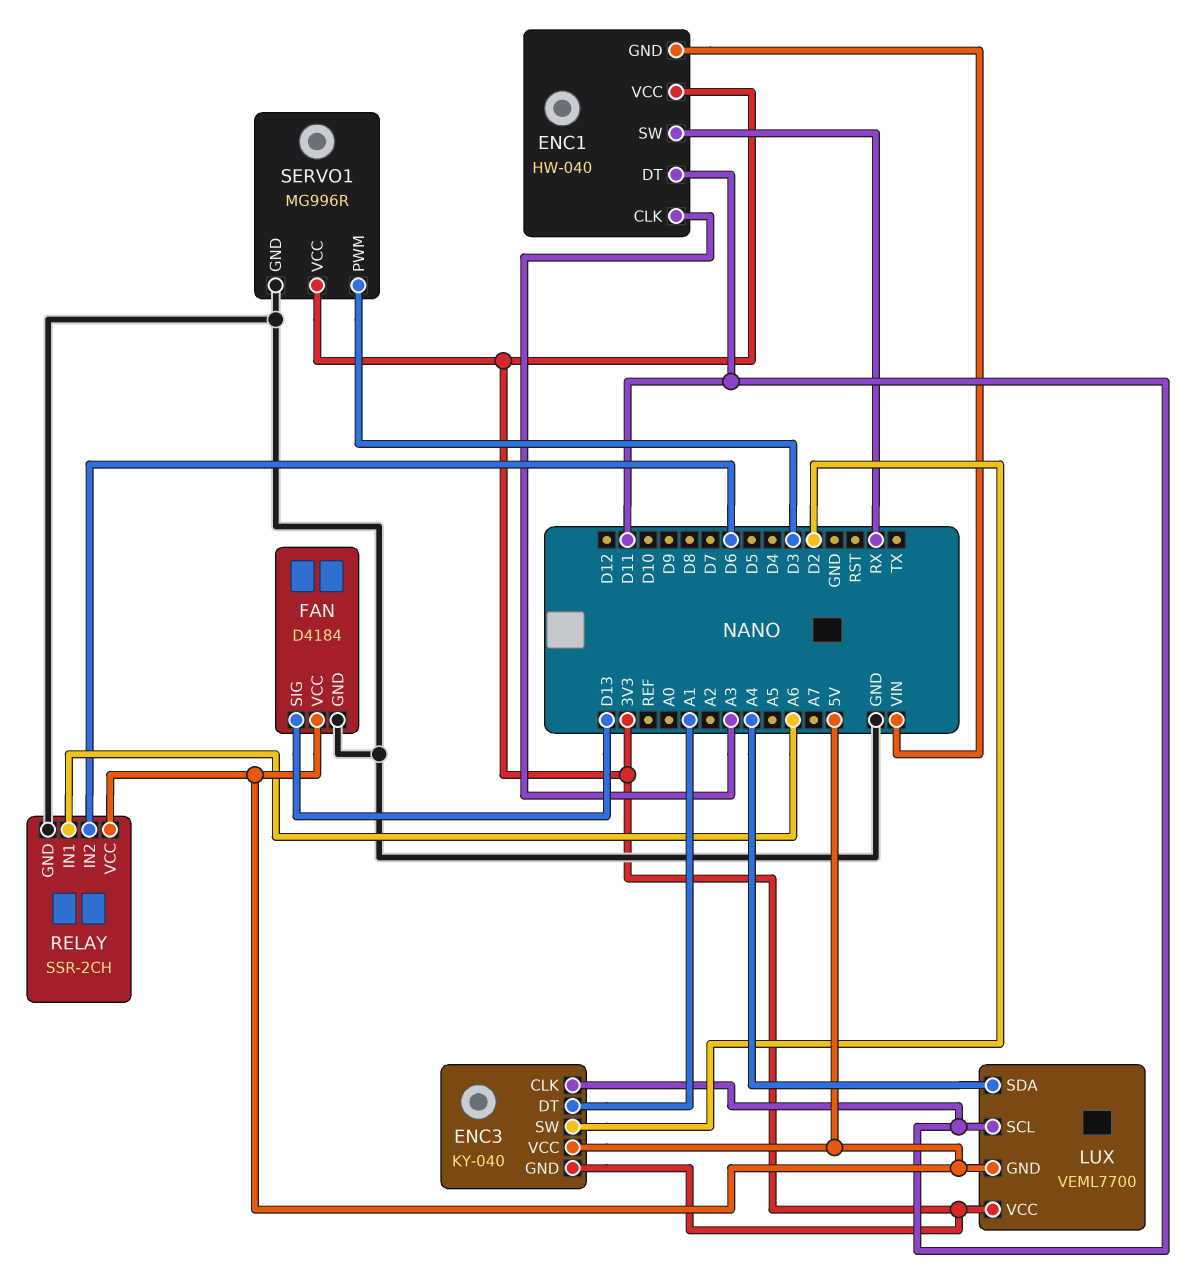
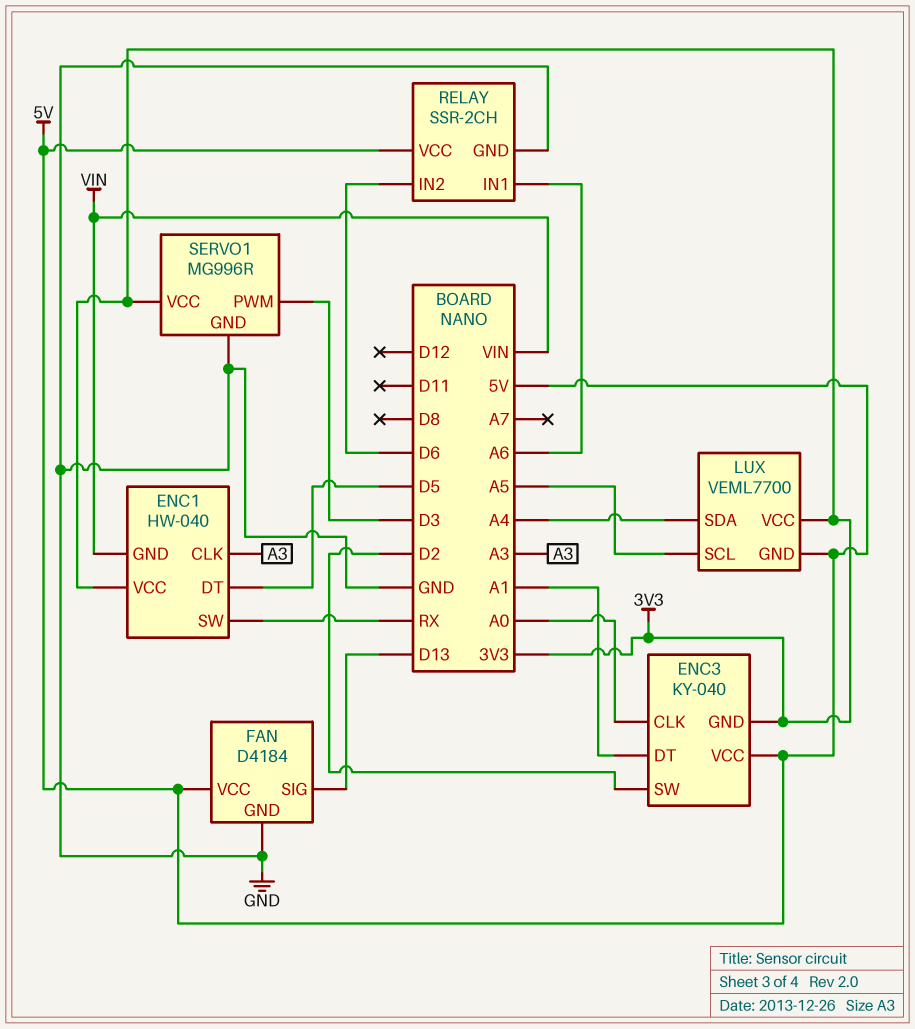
ENC1 pin DT: D11 -> D5
ENC3 pin CLK: D11 -> A0
LUX pin SCL: D11 -> A5

